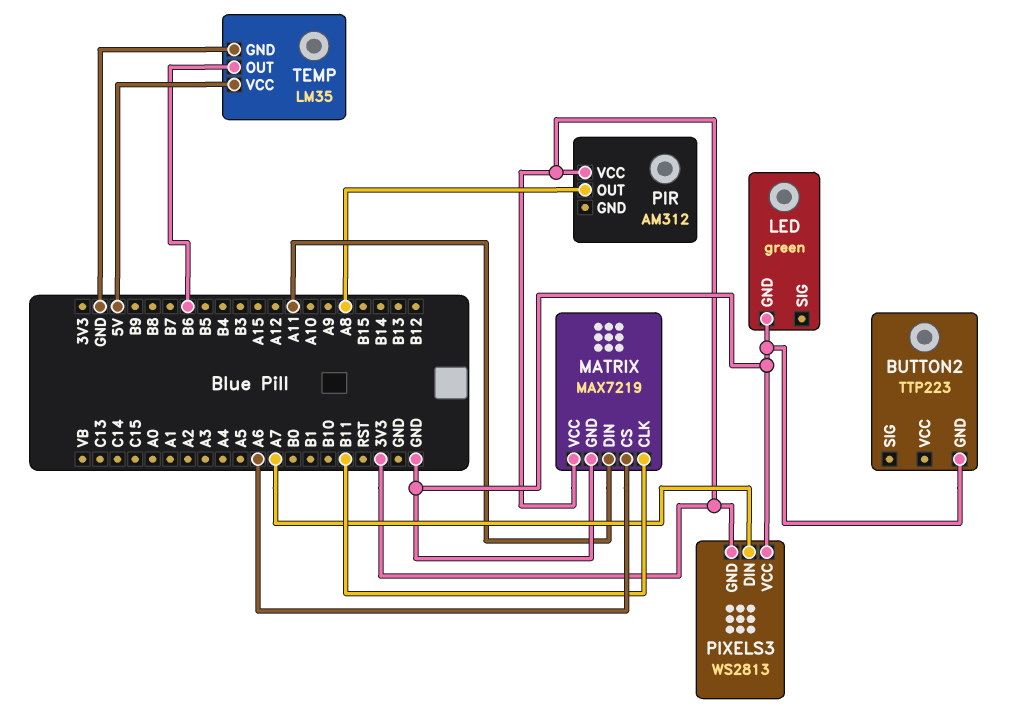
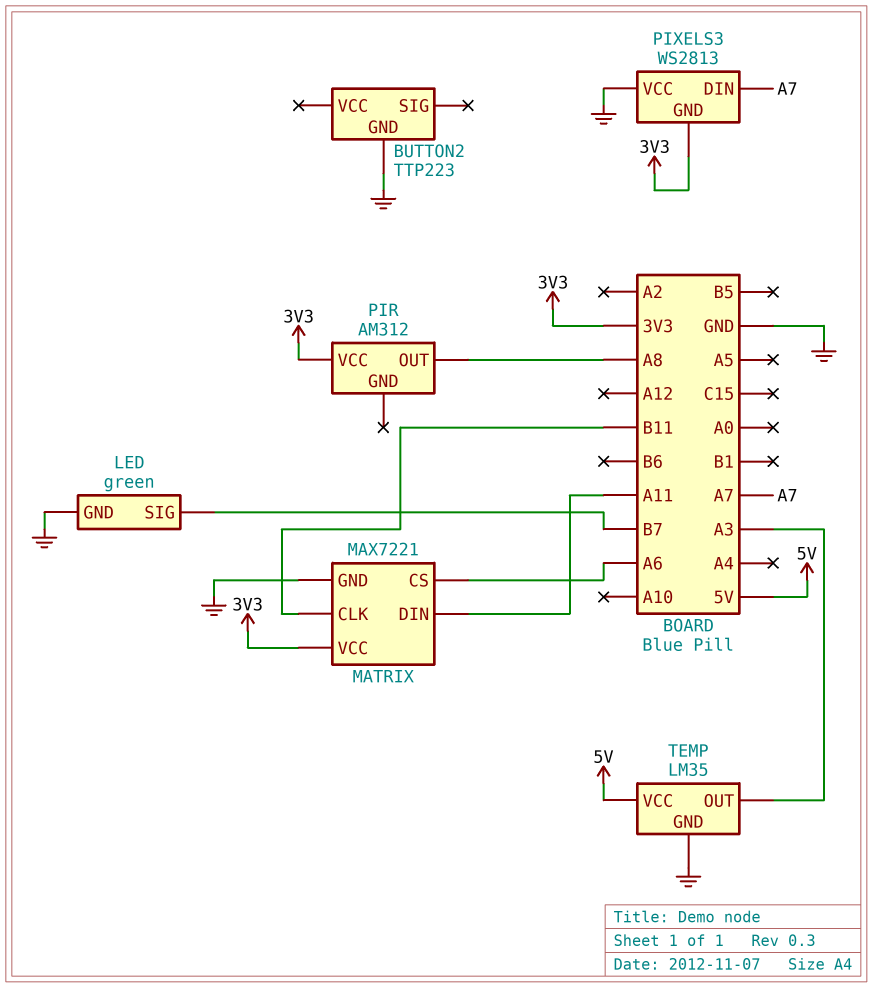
LED pin SIG: none -> B7
MATRIX: MAX7219 -> MAX7221
TEMP pin OUT: B6 -> A3

